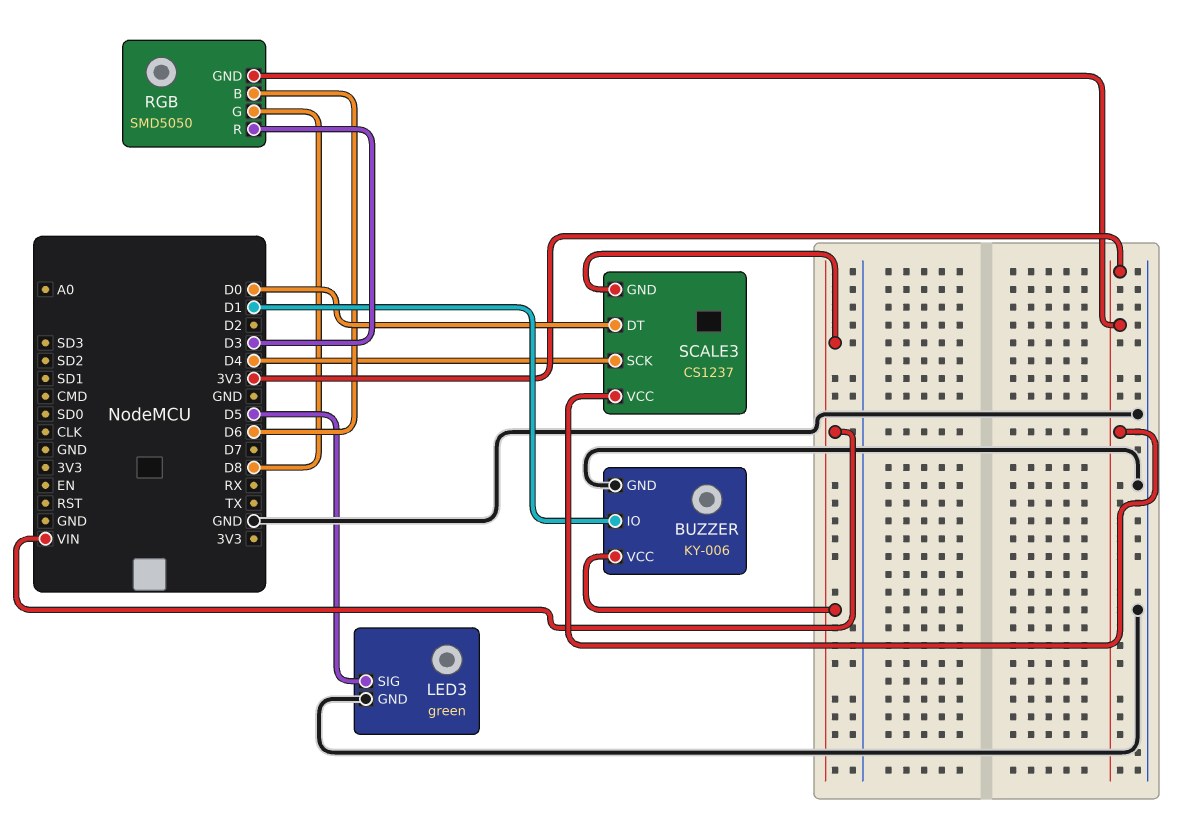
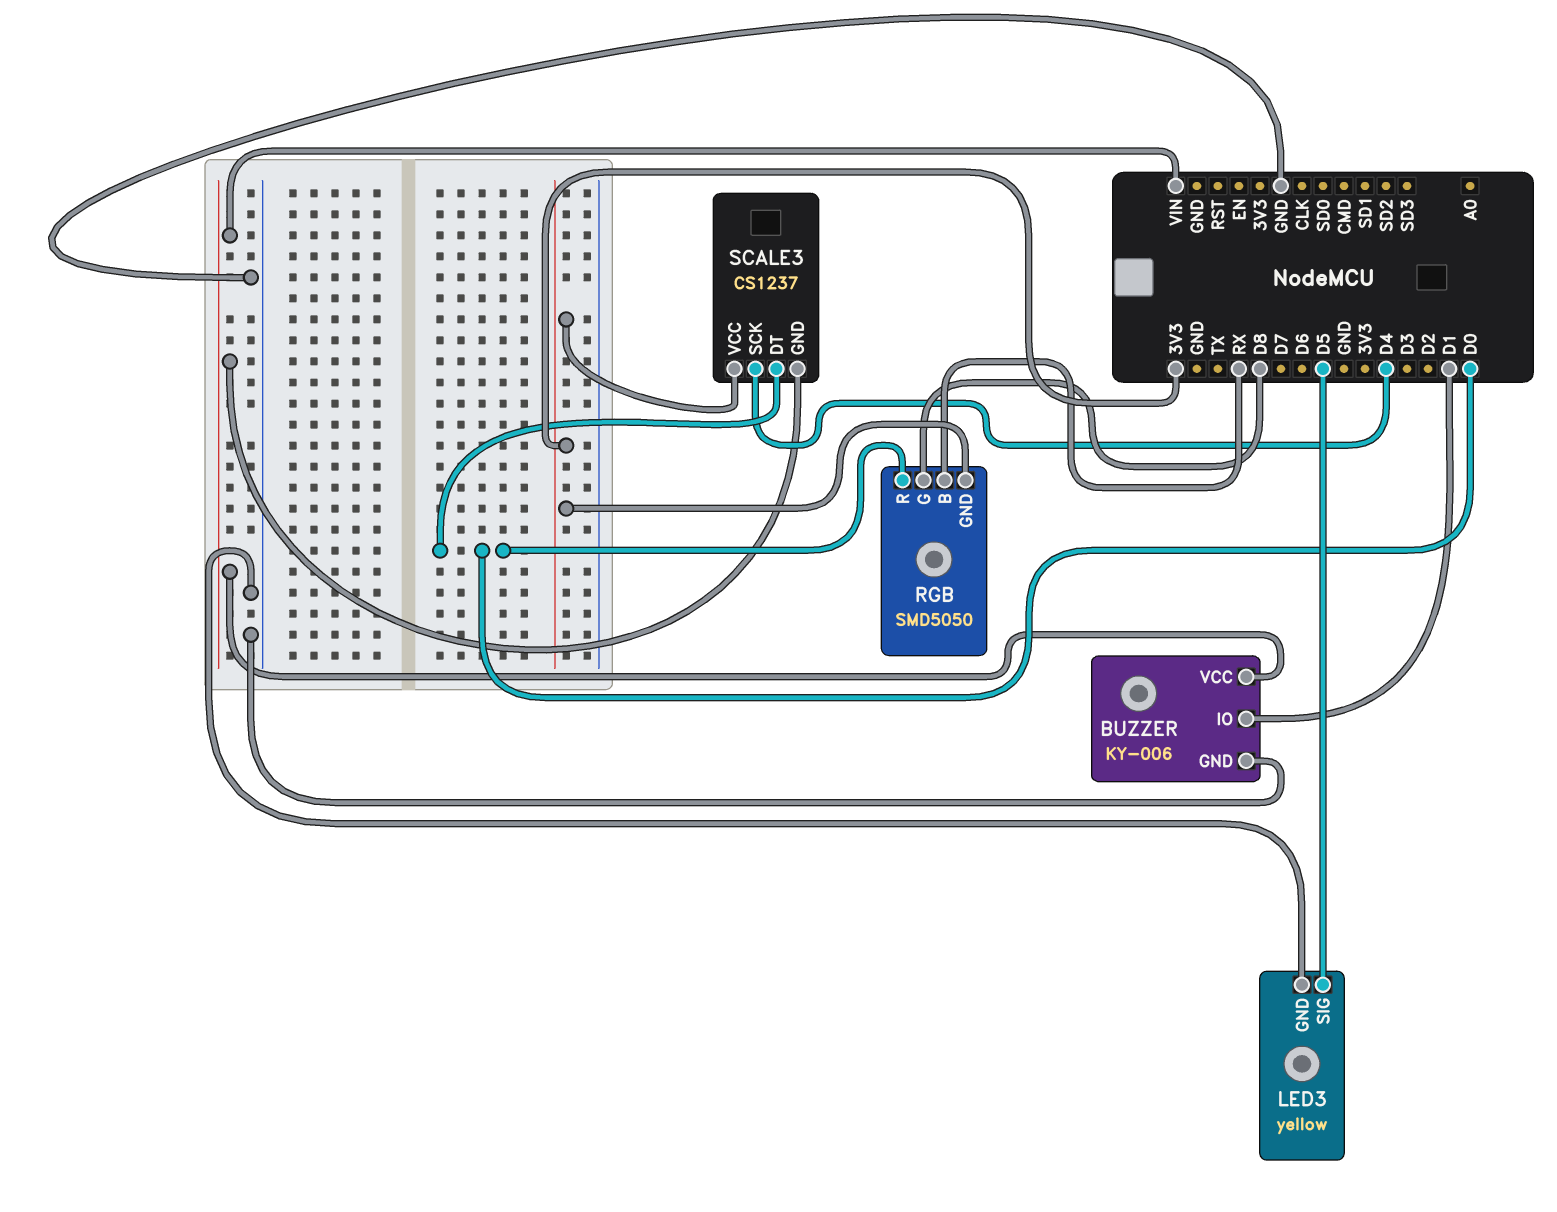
LED3: green -> yellow
RGB pin B: D6 -> RX
RGB pin R: D3 -> D0

